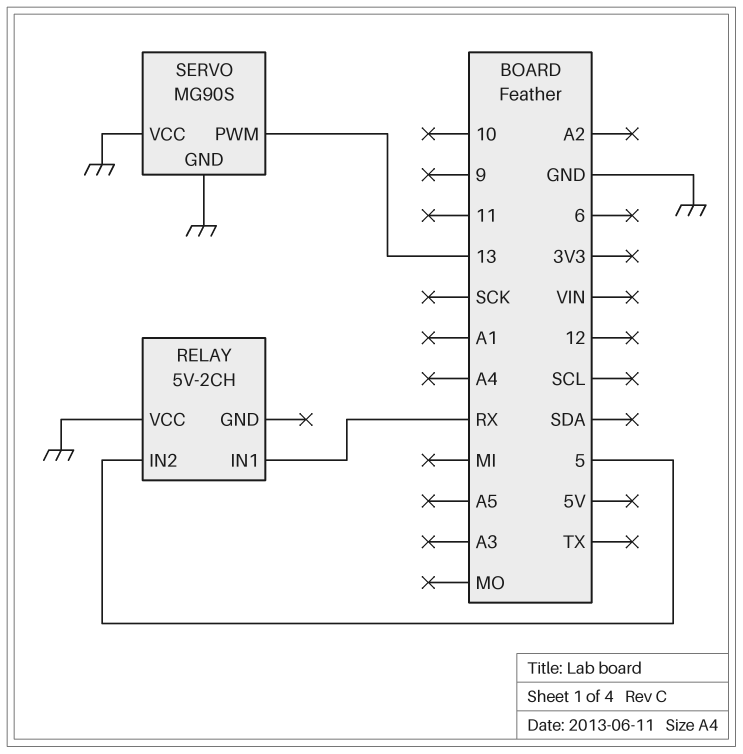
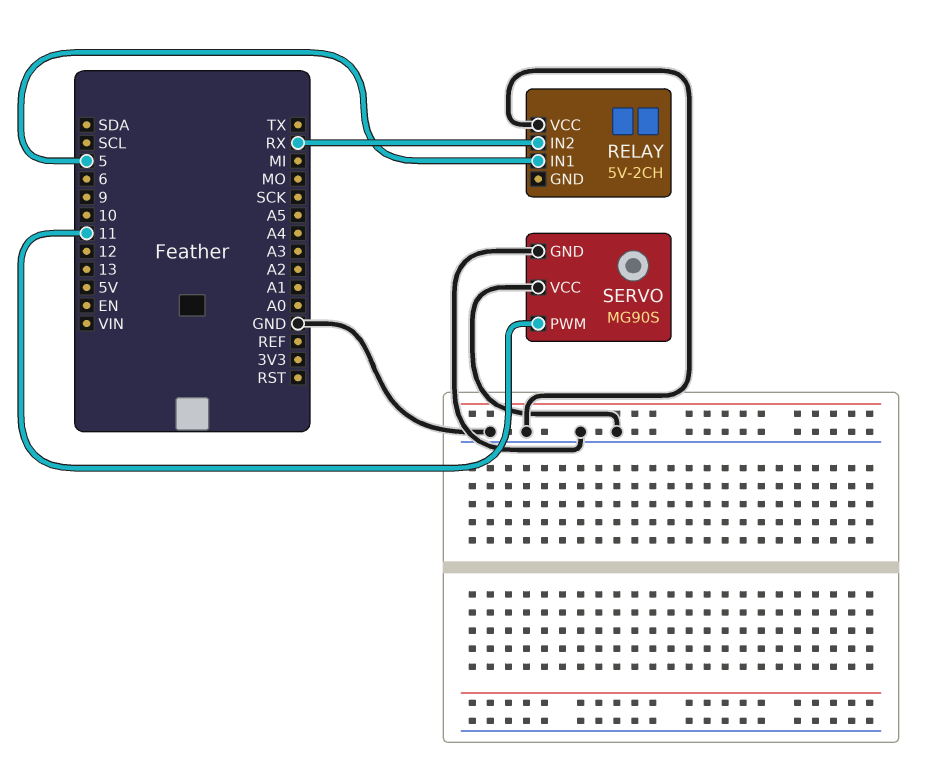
RELAY pin IN1: RX -> 5
RELAY pin IN2: 5 -> RX
SERVO pin PWM: 13 -> 11

